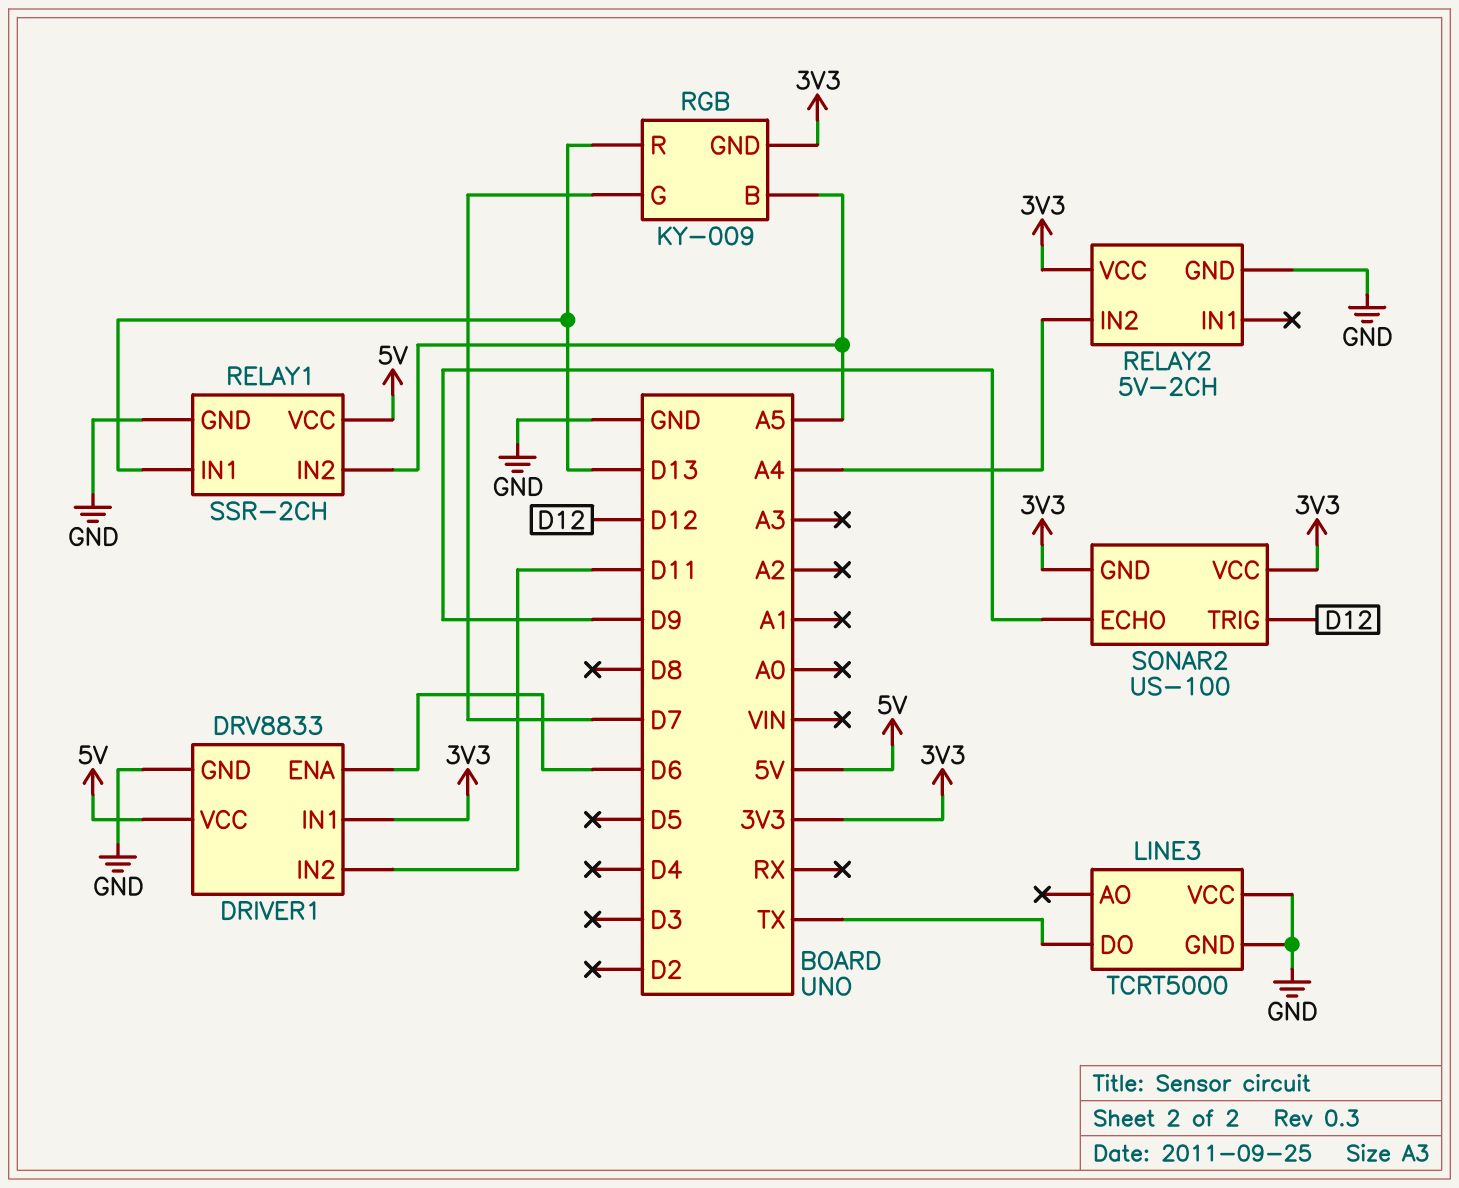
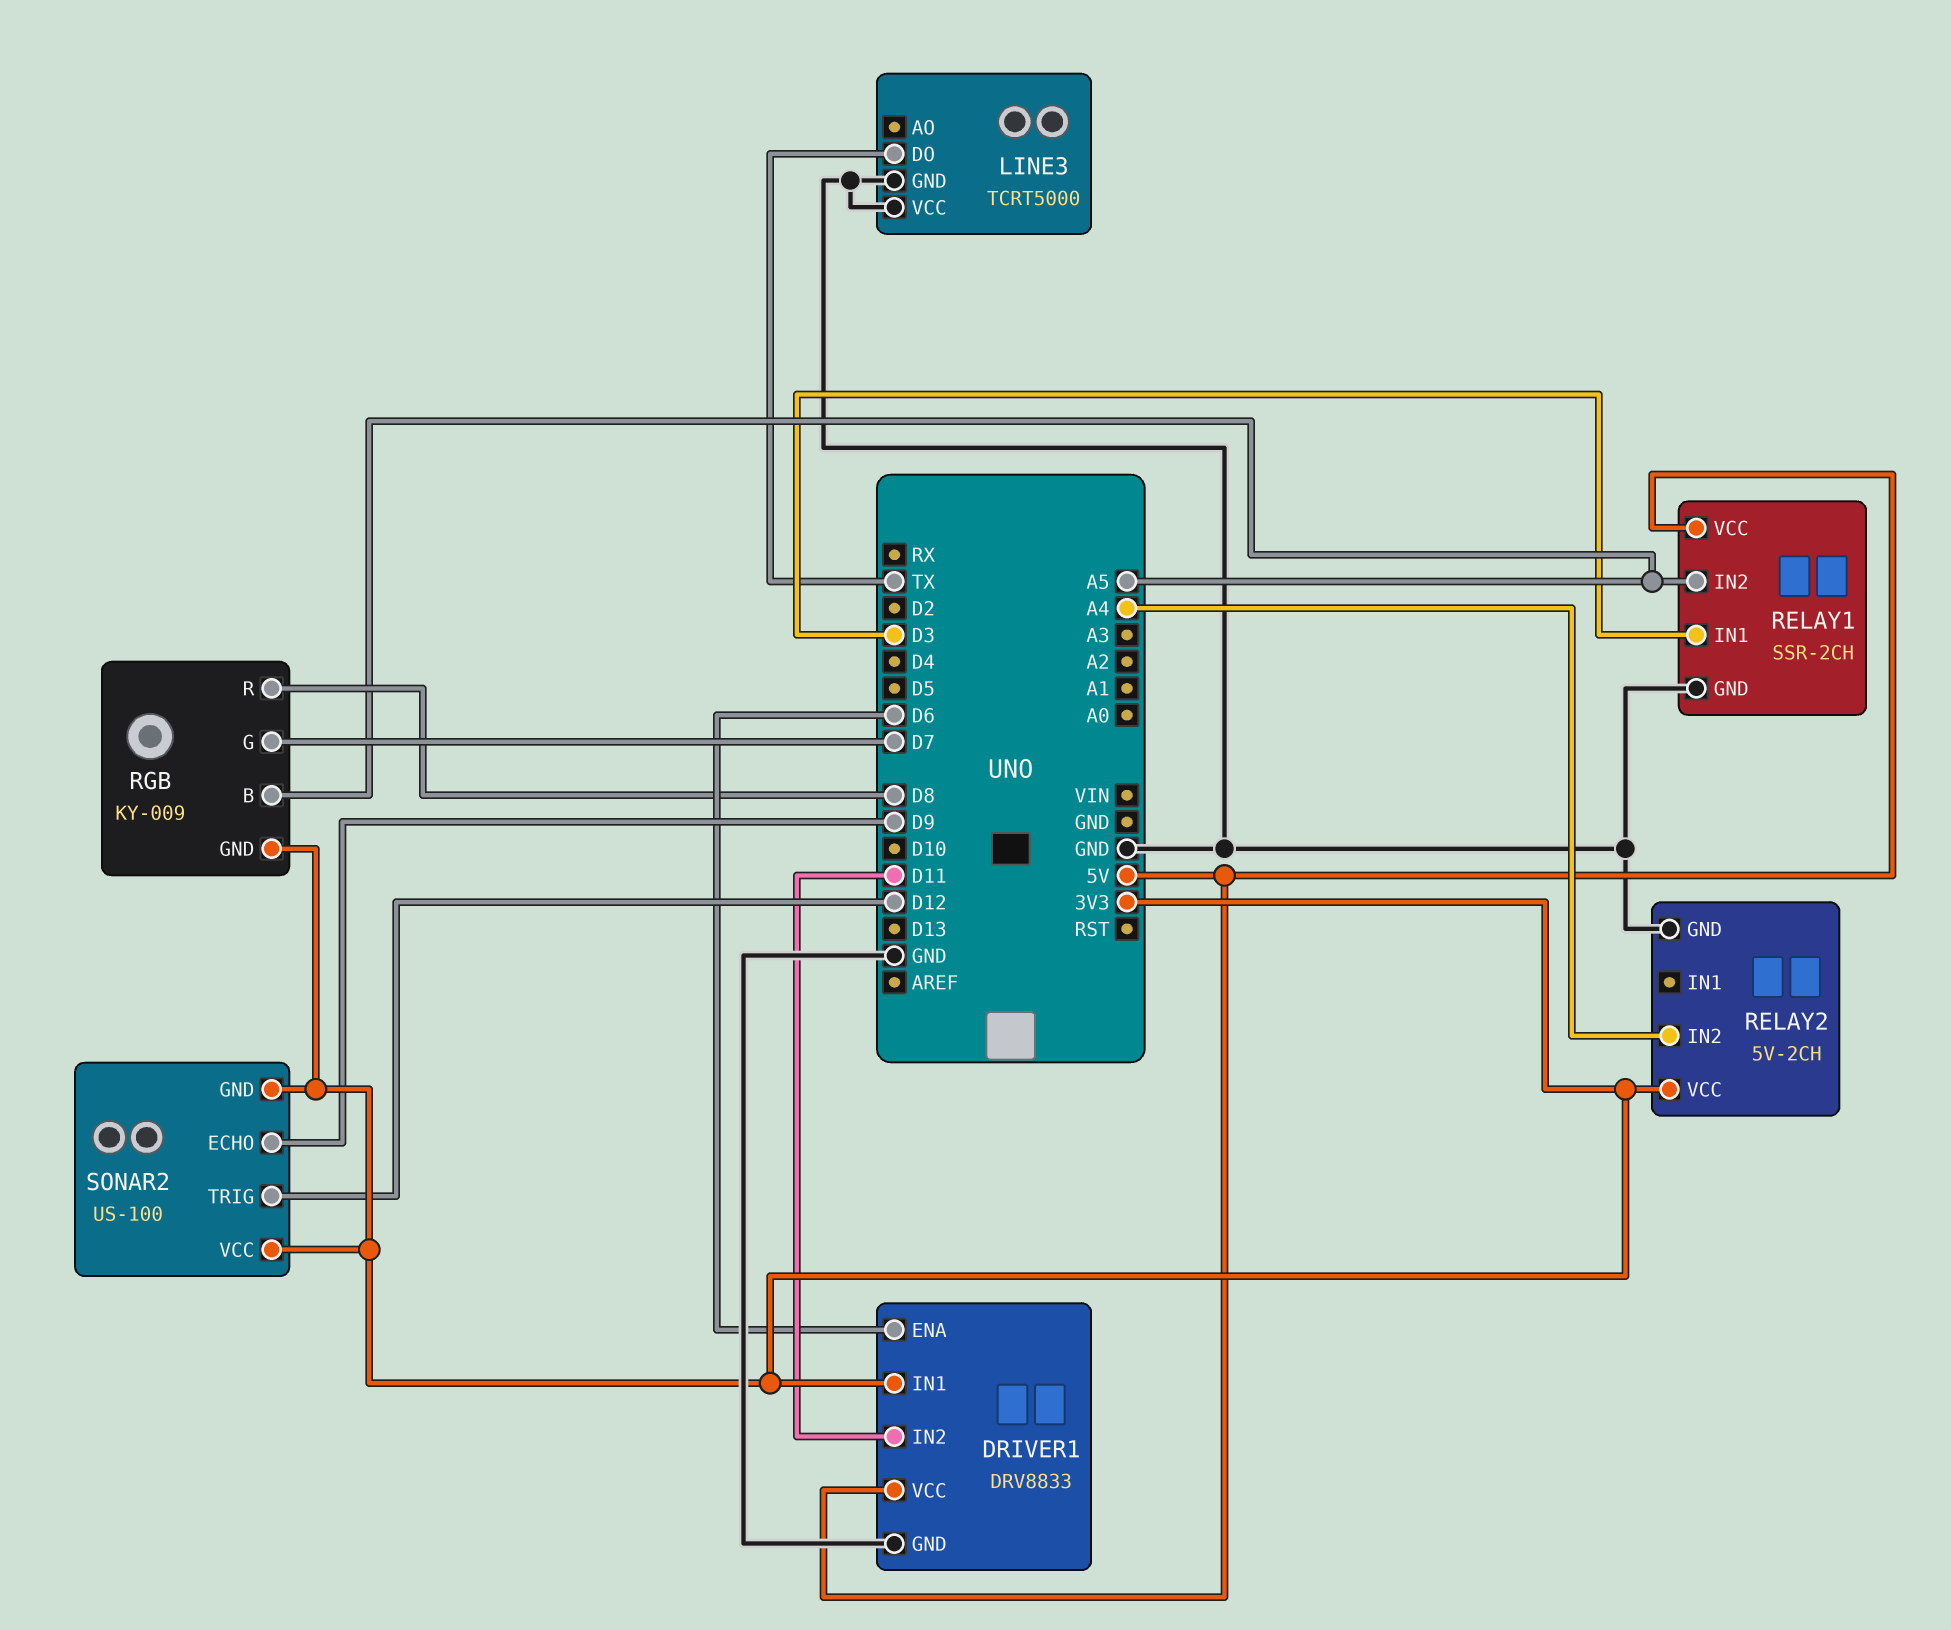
RELAY1 pin IN1: D13 -> D3
RGB pin R: D13 -> D8

